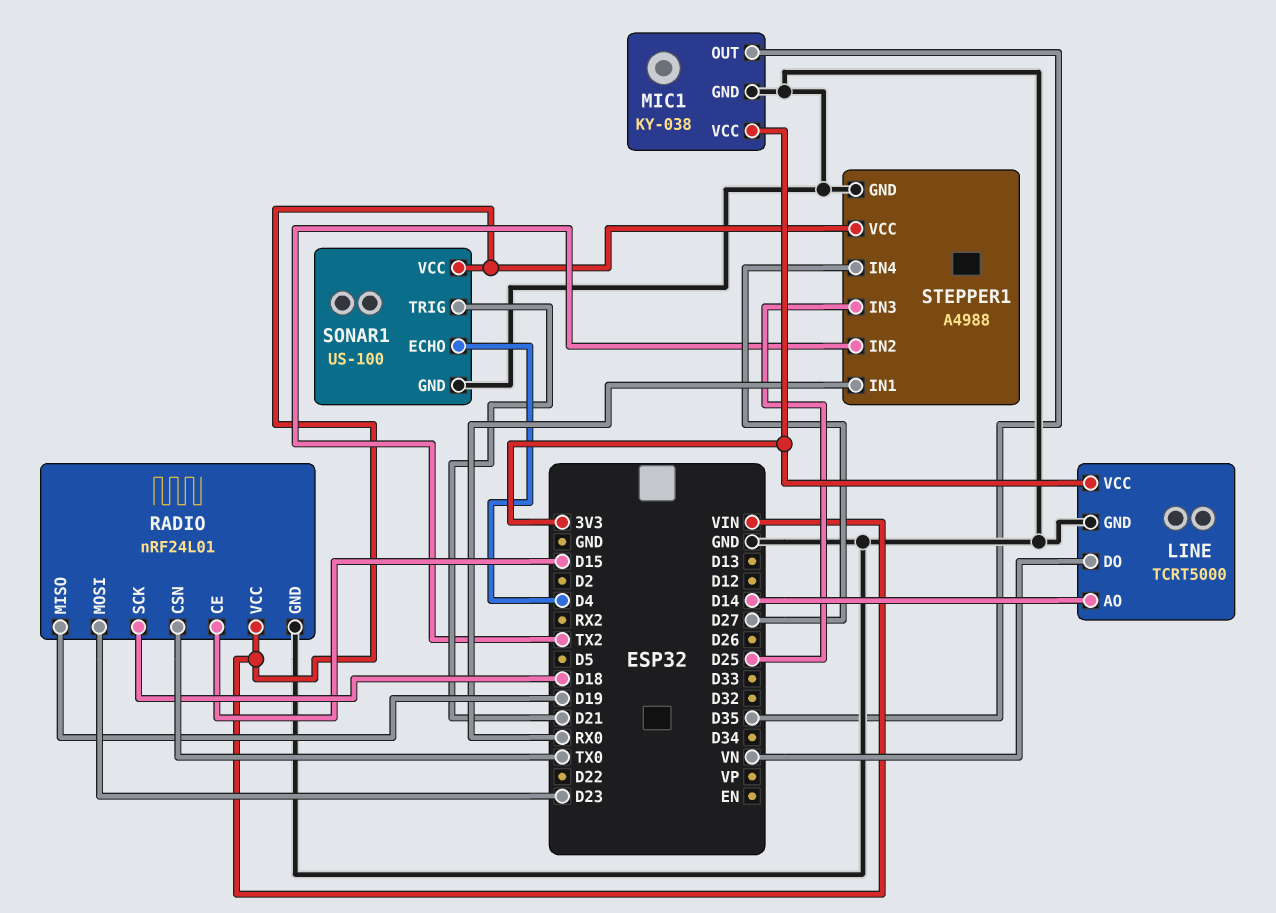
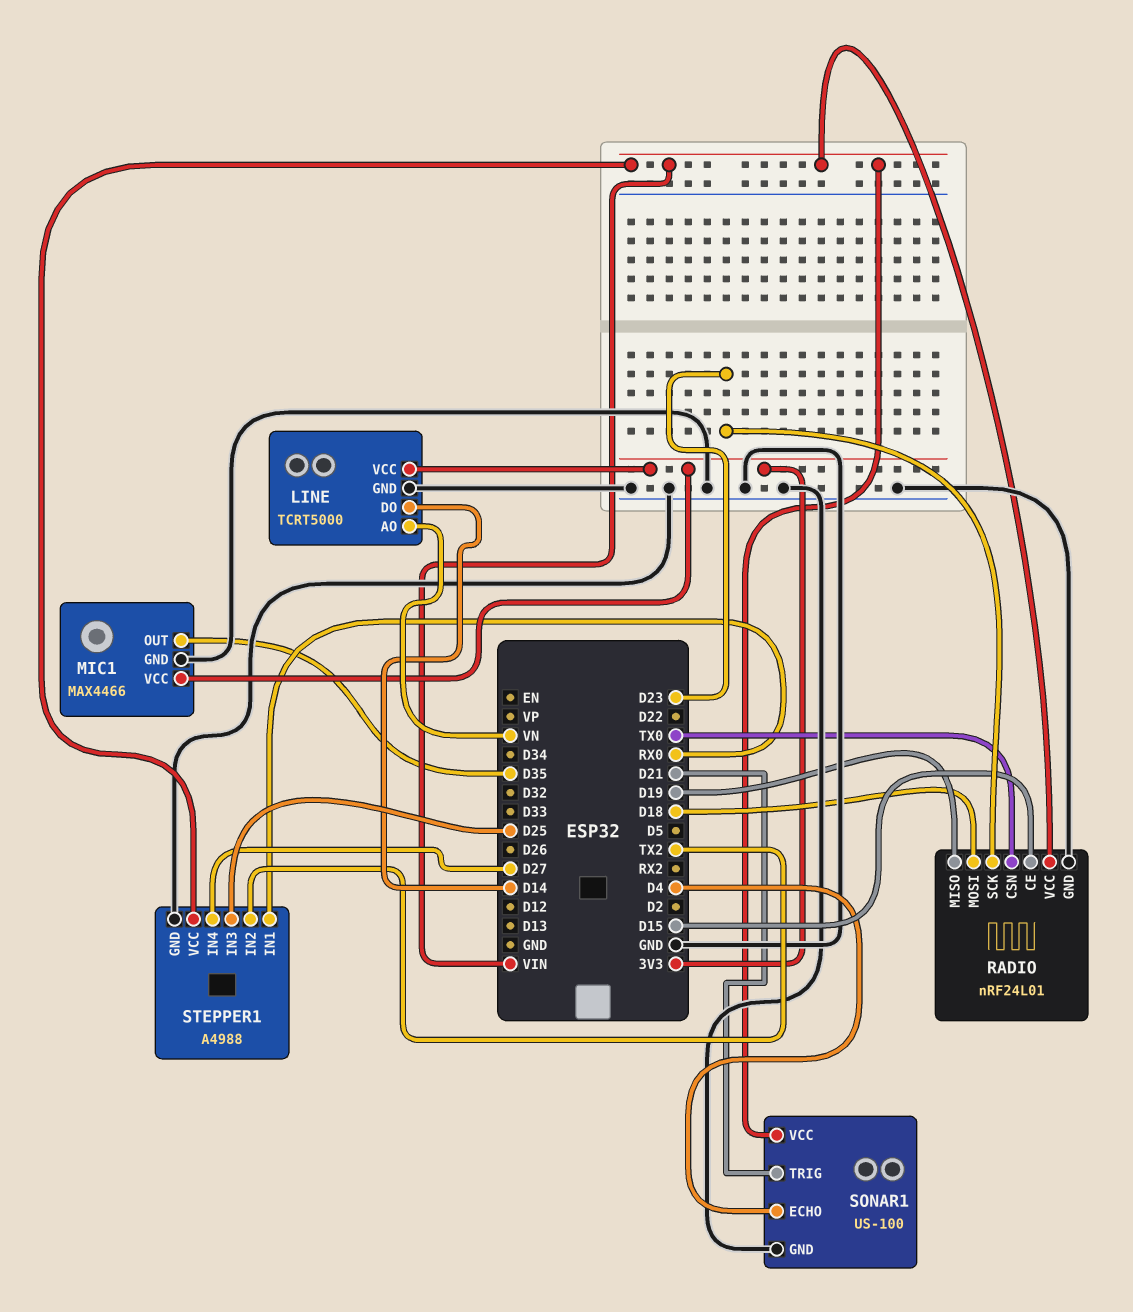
LINE pin AO: D14 -> VN
LINE pin DO: VN -> D14
MIC1: KY-038 -> MAX4466
RADIO pin MOSI: D23 -> D18
RADIO pin SCK: D18 -> D23

